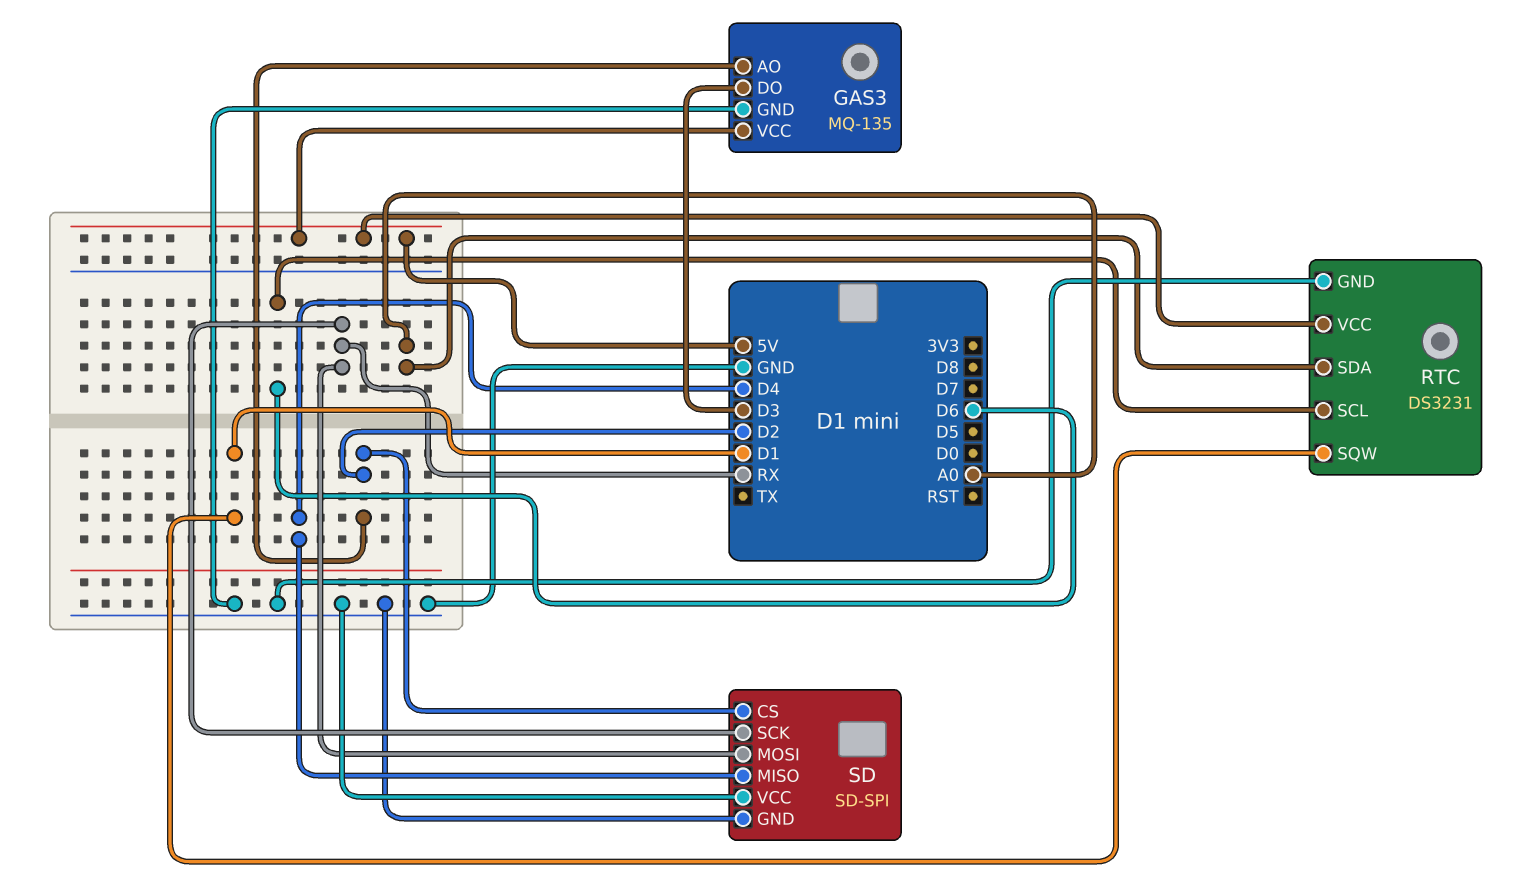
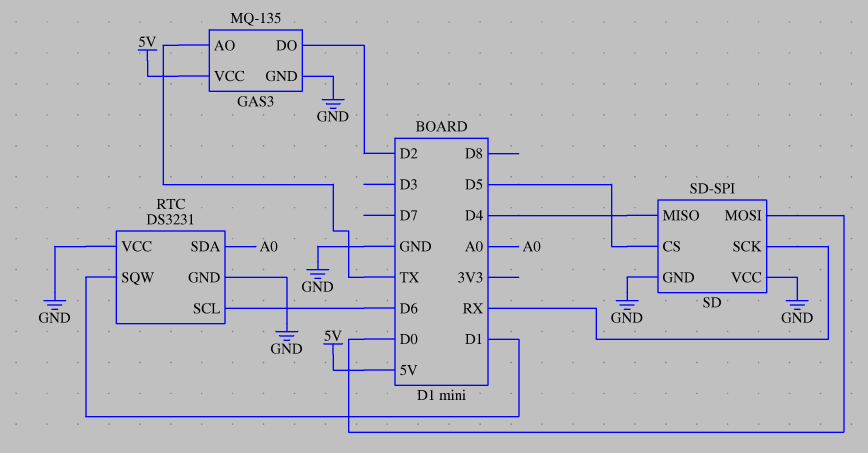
GAS3 pin AO: D2 -> TX
GAS3 pin DO: D3 -> D2
RTC pin VCC: 5V -> GND
SD pin CS: D2 -> D5
SD pin MOSI: RX -> D0

